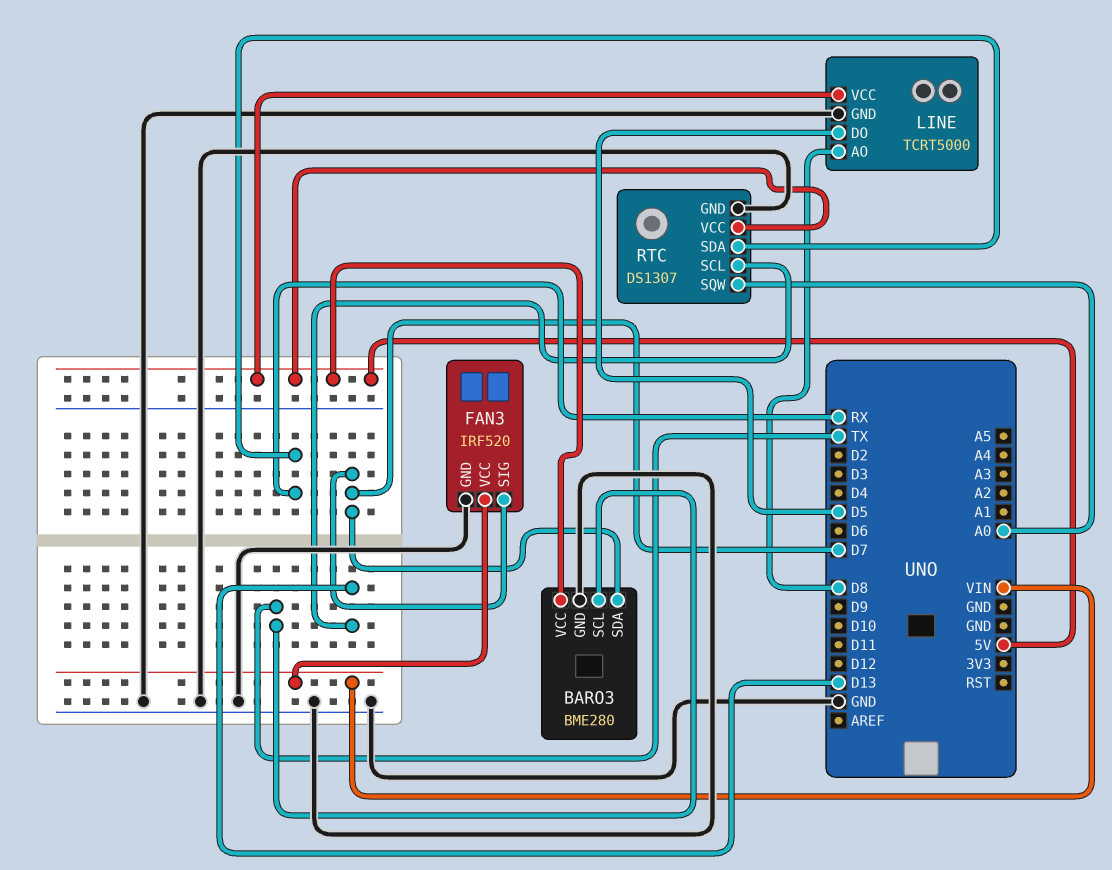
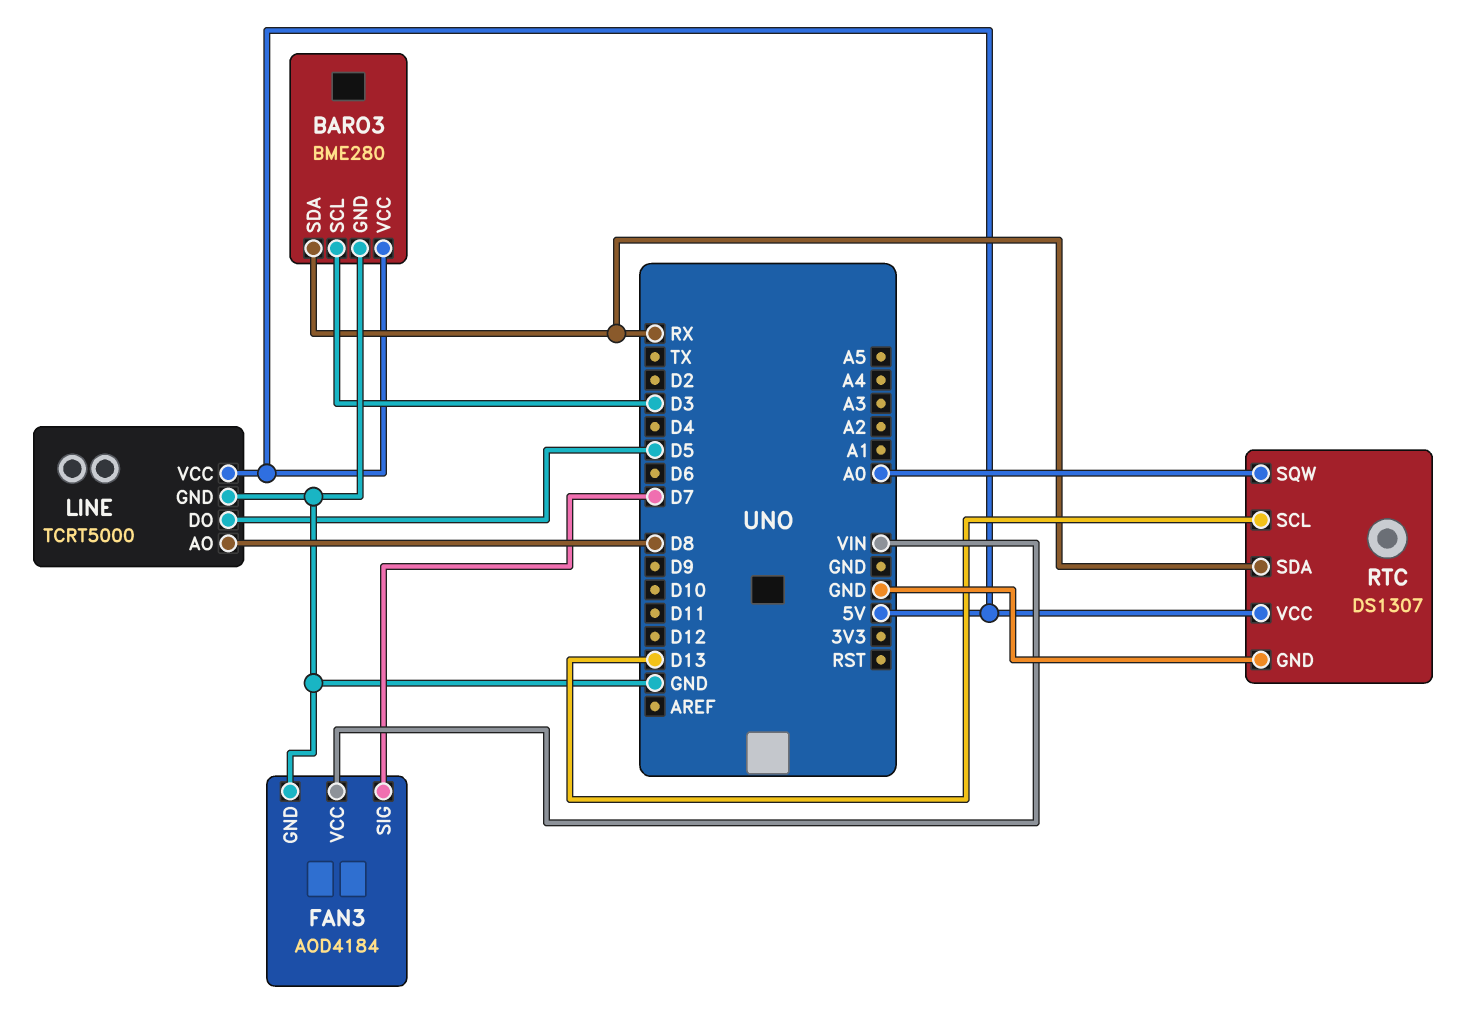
BARO3 pin SCL: TX -> D3
BARO3 pin SDA: D7 -> RX
FAN3: IRF520 -> AOD4184

